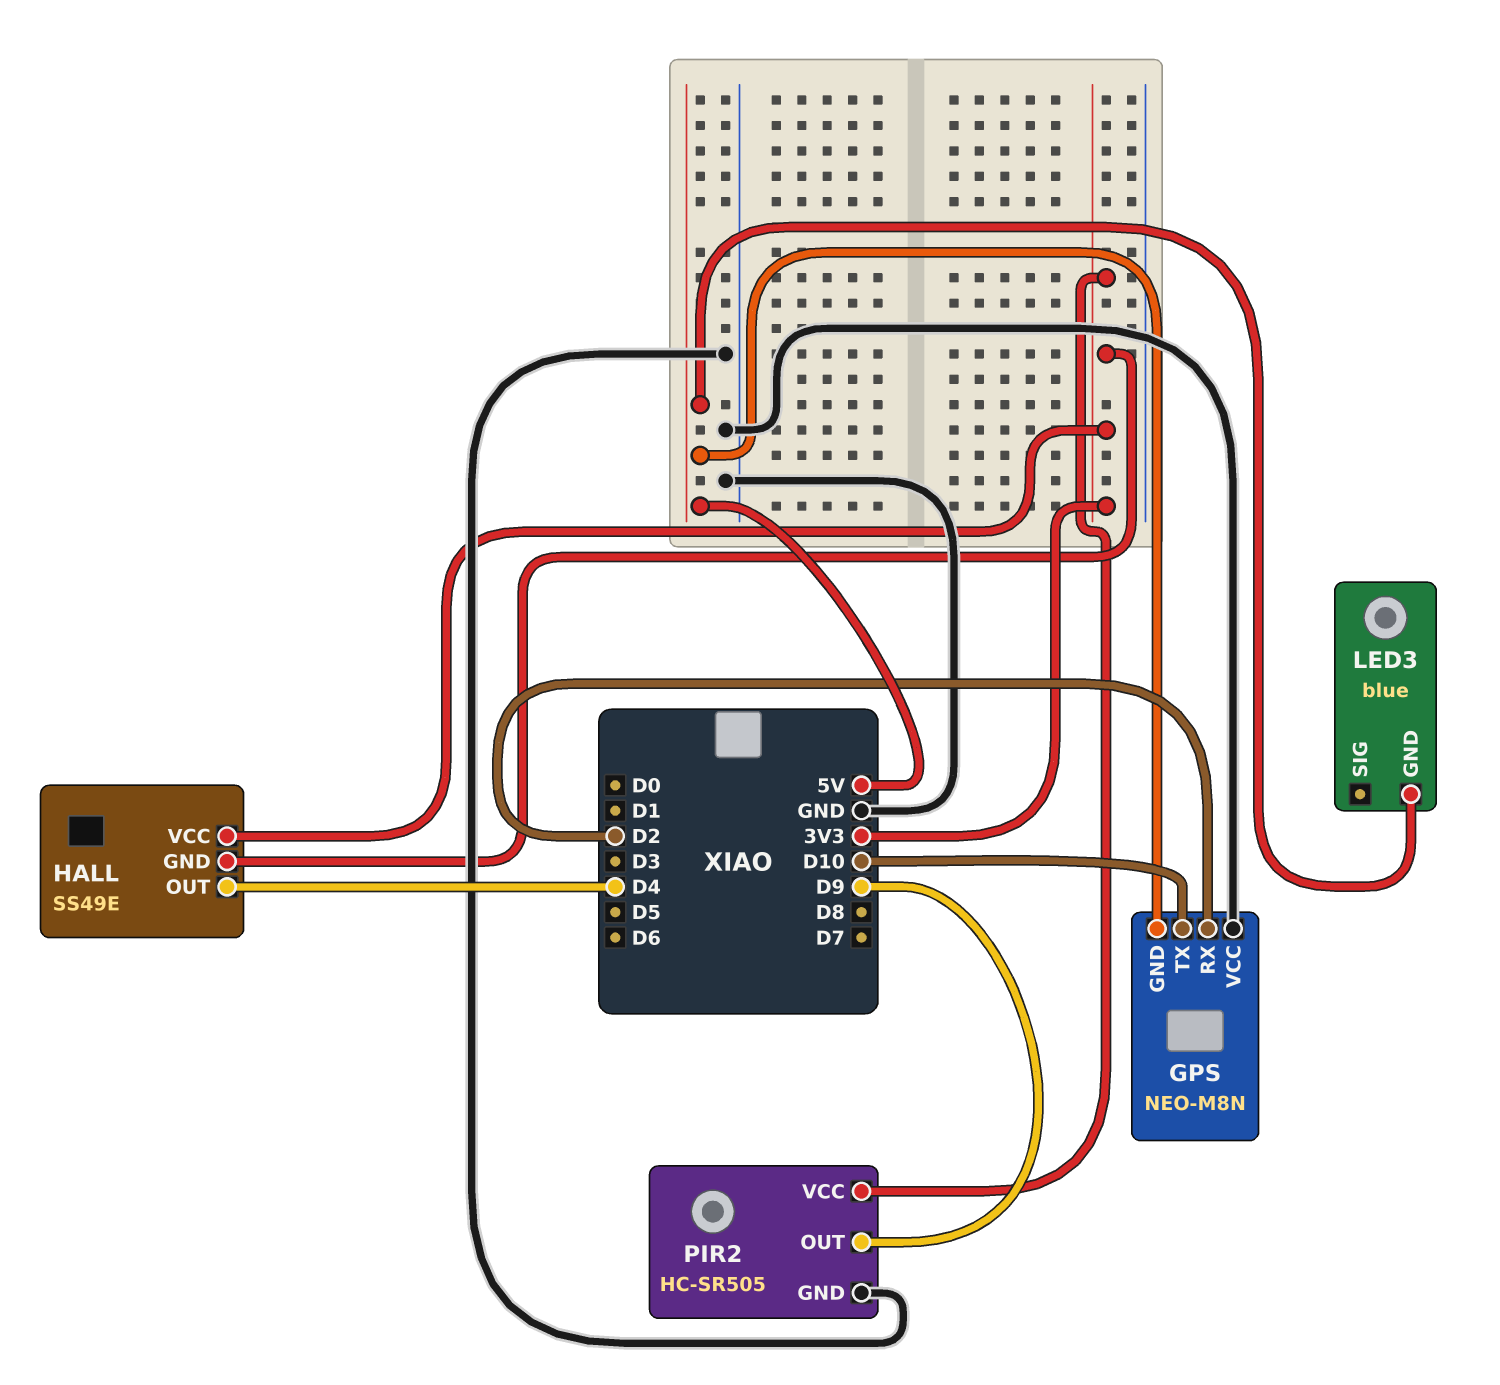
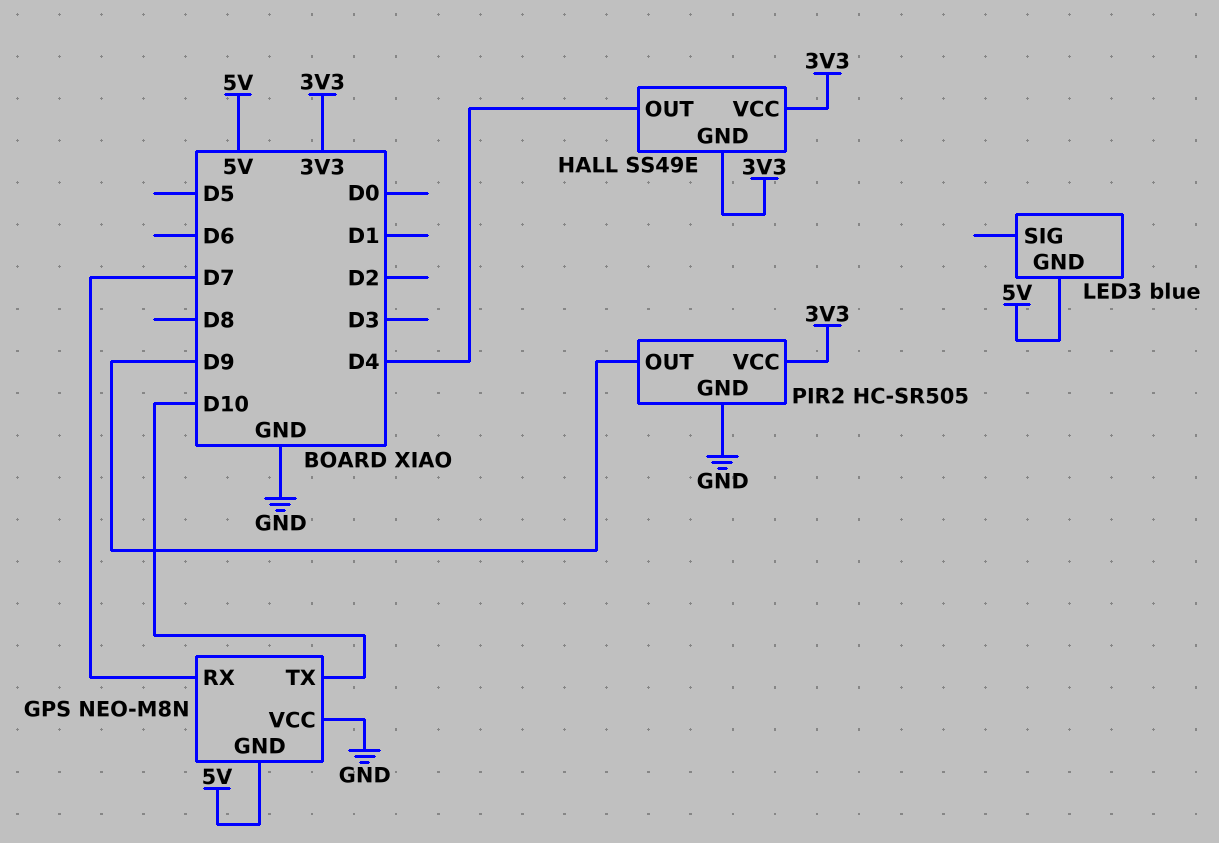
GPS pin RX: D2 -> D7

